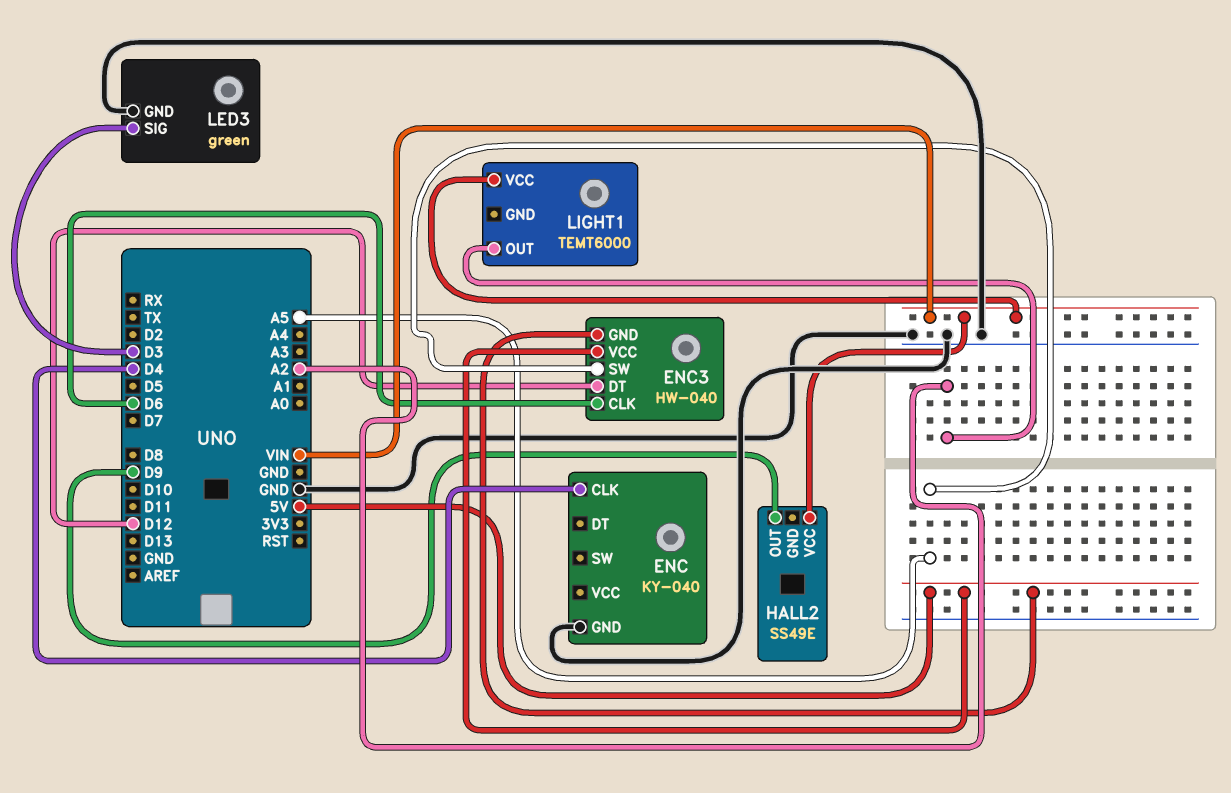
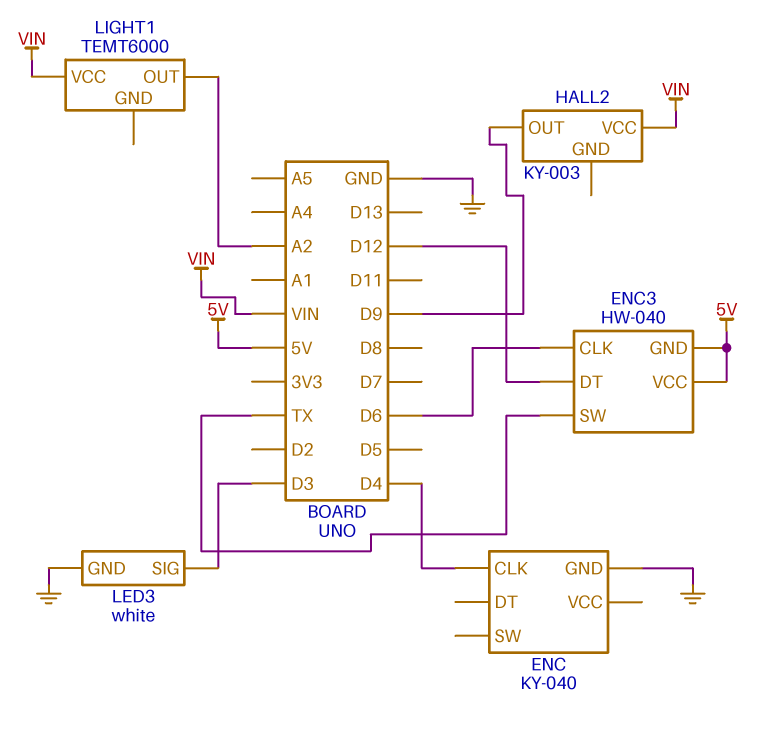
ENC3 pin SW: A5 -> TX
HALL2: SS49E -> KY-003
LED3: green -> white

